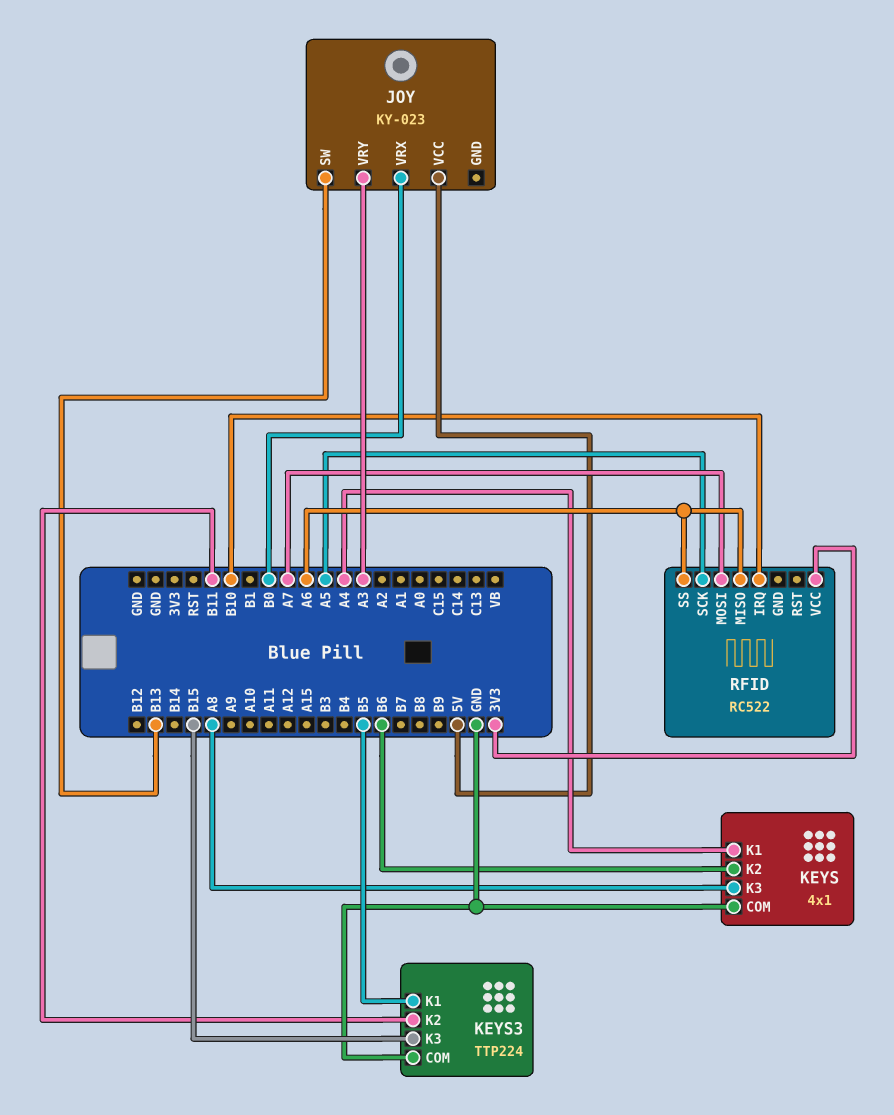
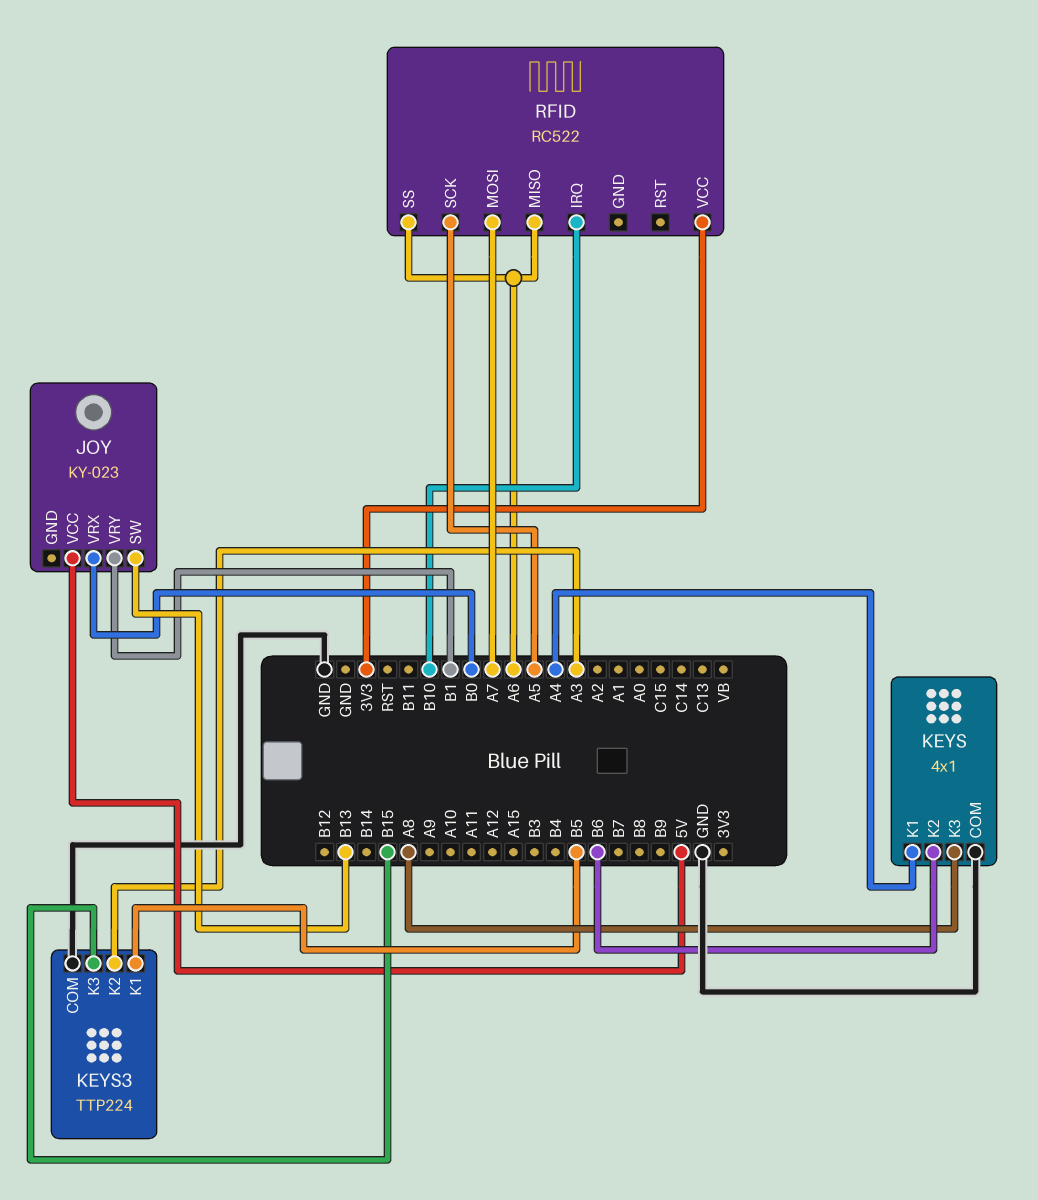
JOY pin VRY: A3 -> B1
KEYS3 pin K2: B11 -> A3

